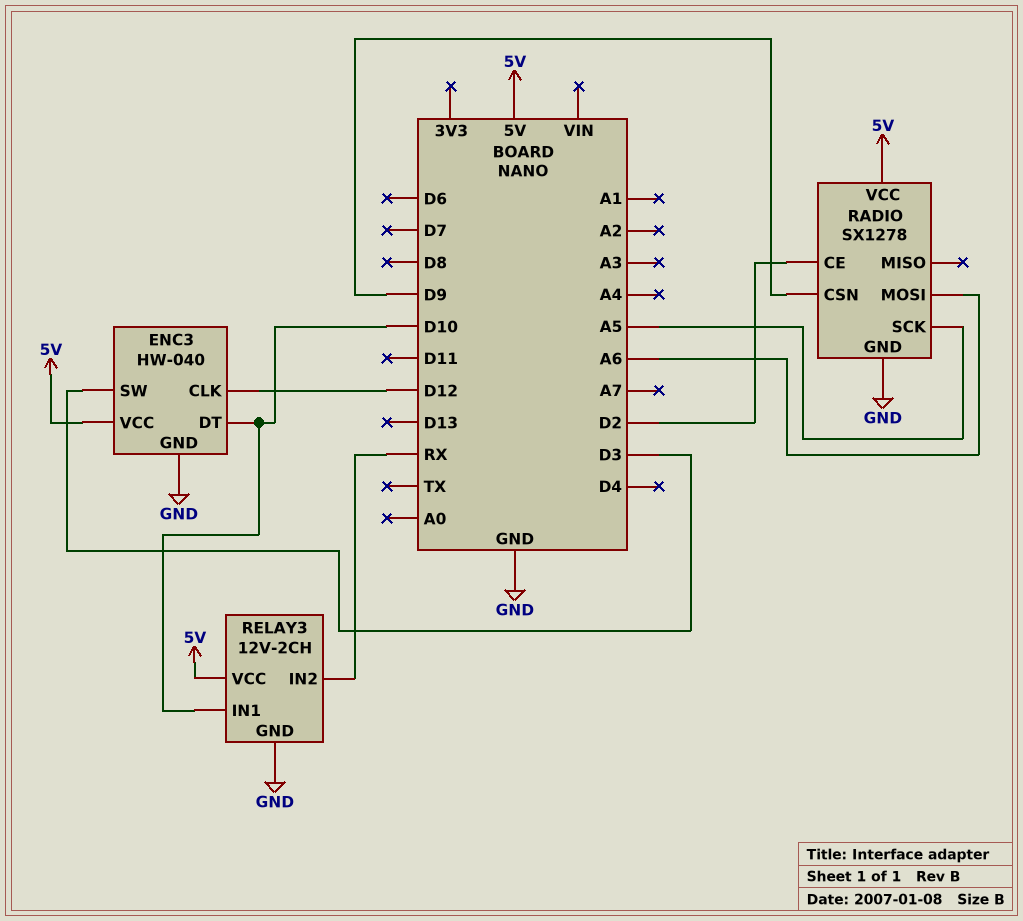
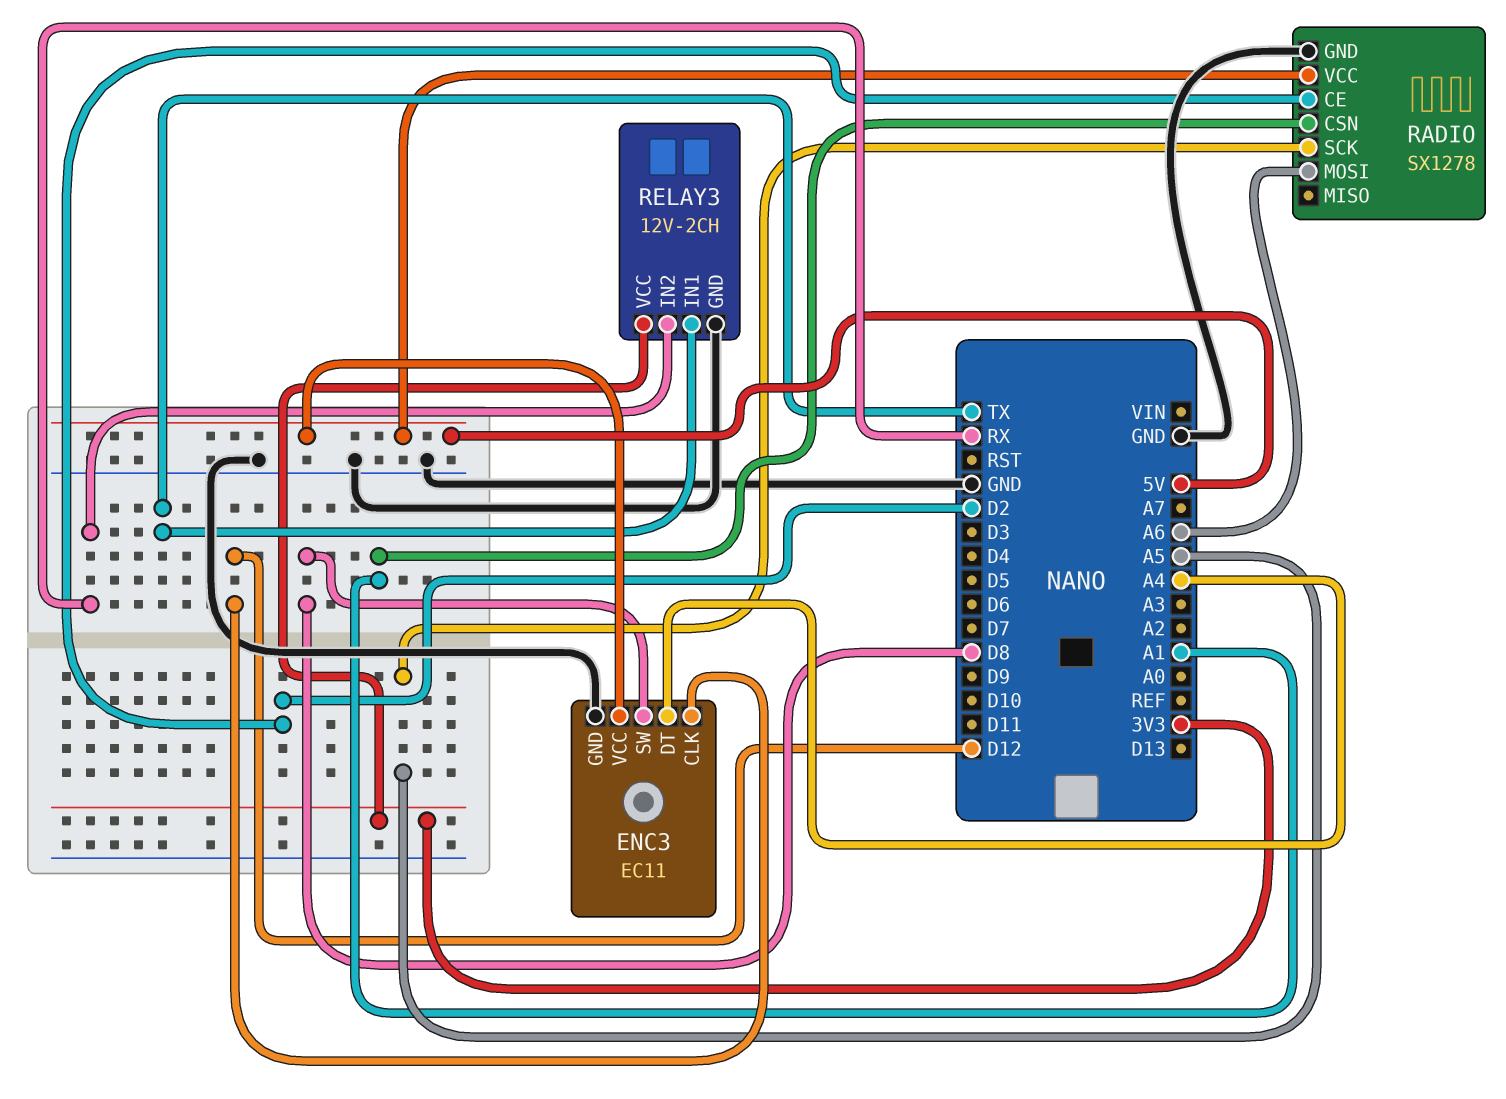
ENC3: HW-040 -> EC11
ENC3 pin DT: D10 -> A4
ENC3 pin SW: D3 -> D8
RADIO pin CSN: D9 -> A1
RELAY3 pin IN1: D10 -> TX
RELAY3 pin VCC: 5V -> 3V3

